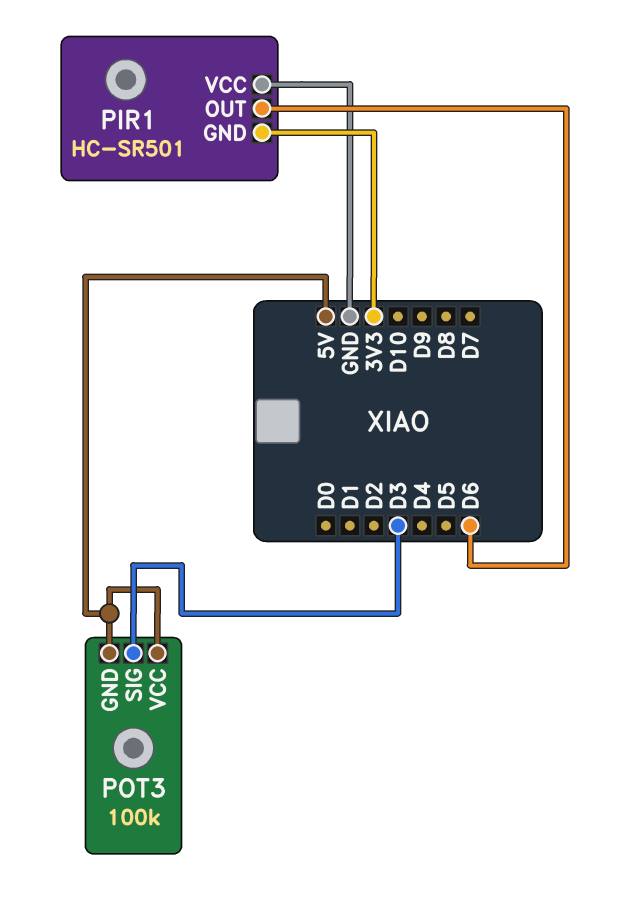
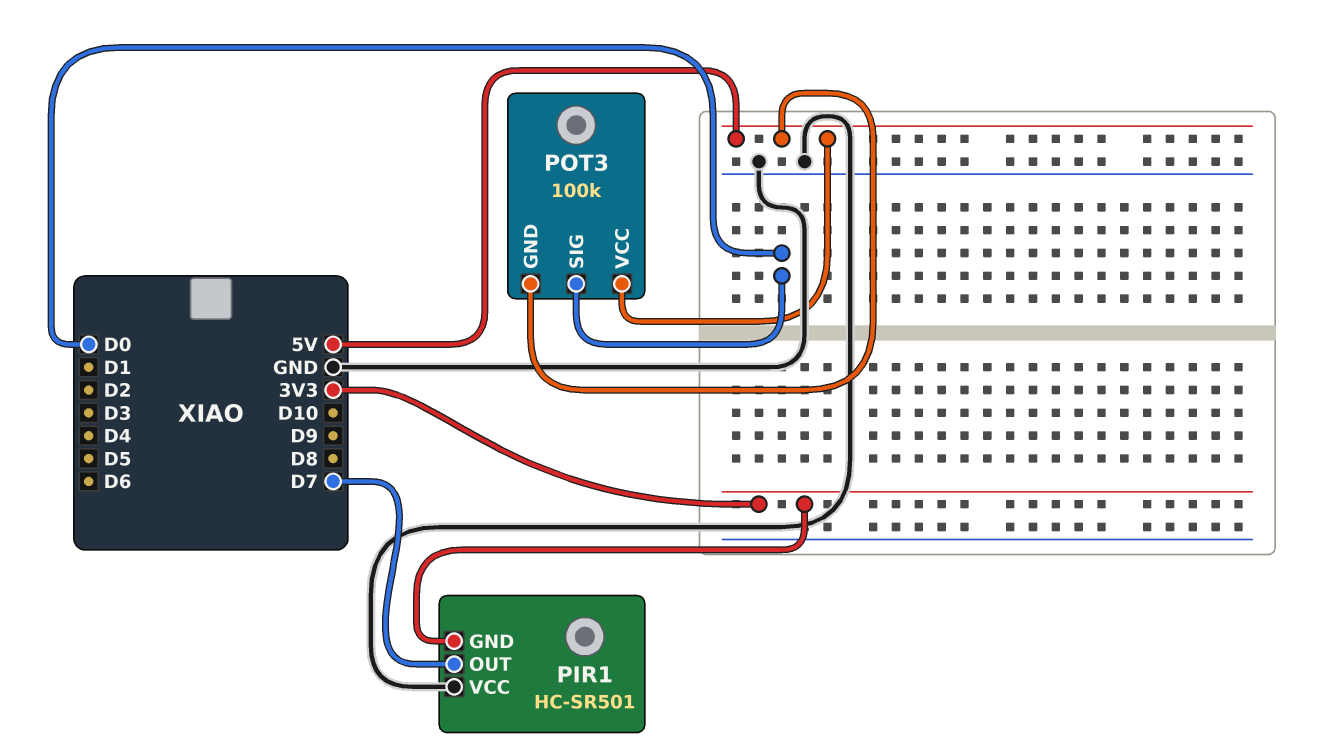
PIR1 pin OUT: D6 -> D7
POT3 pin SIG: D3 -> D0

